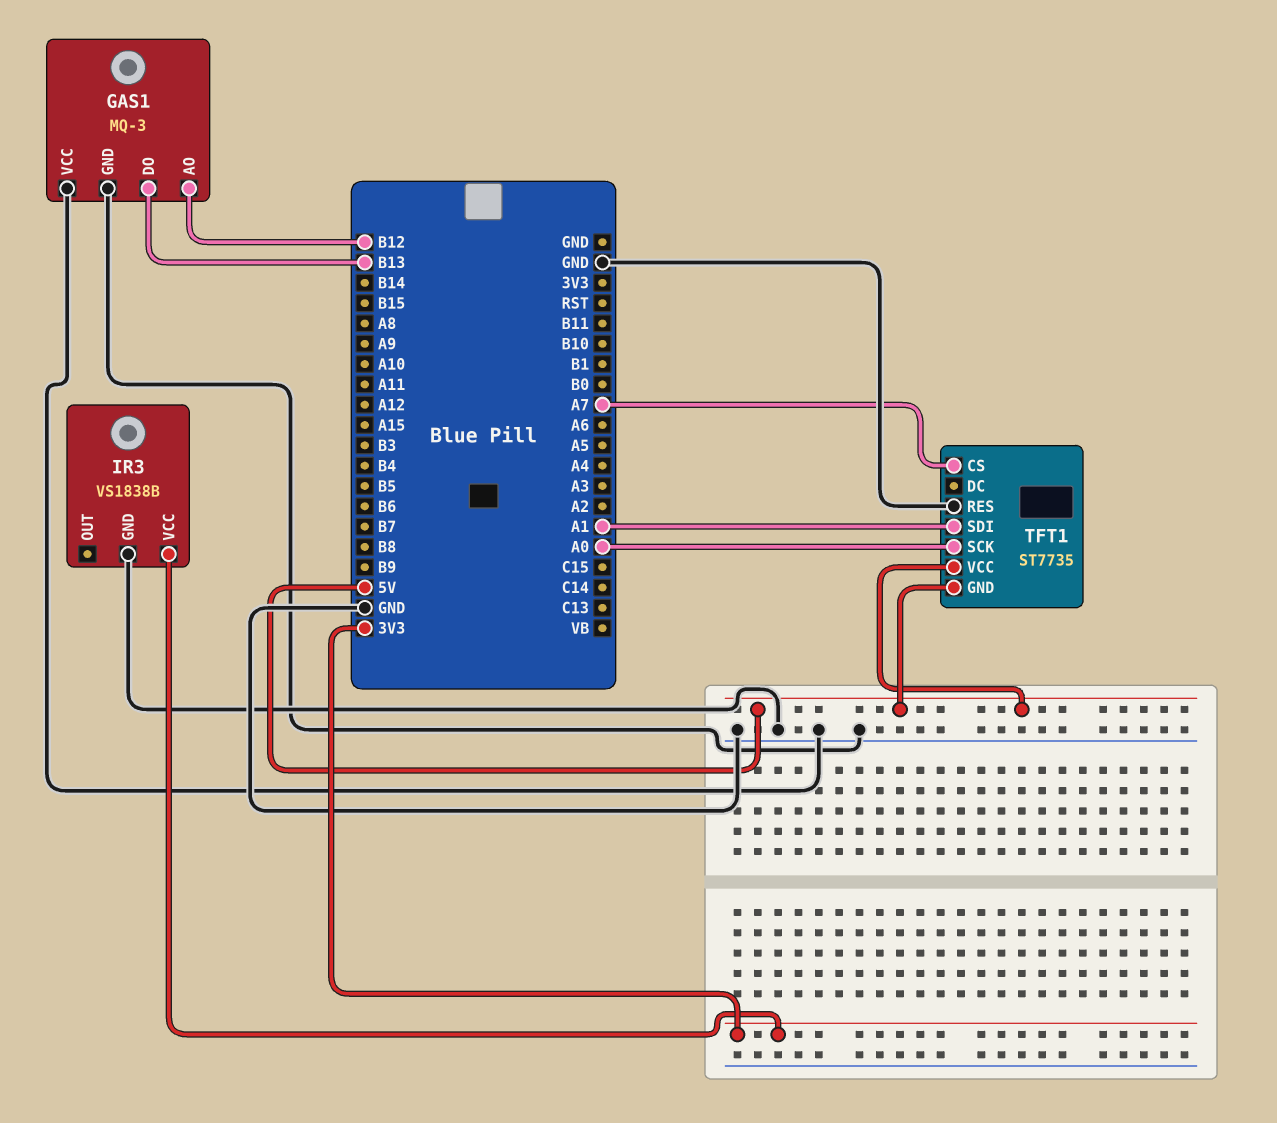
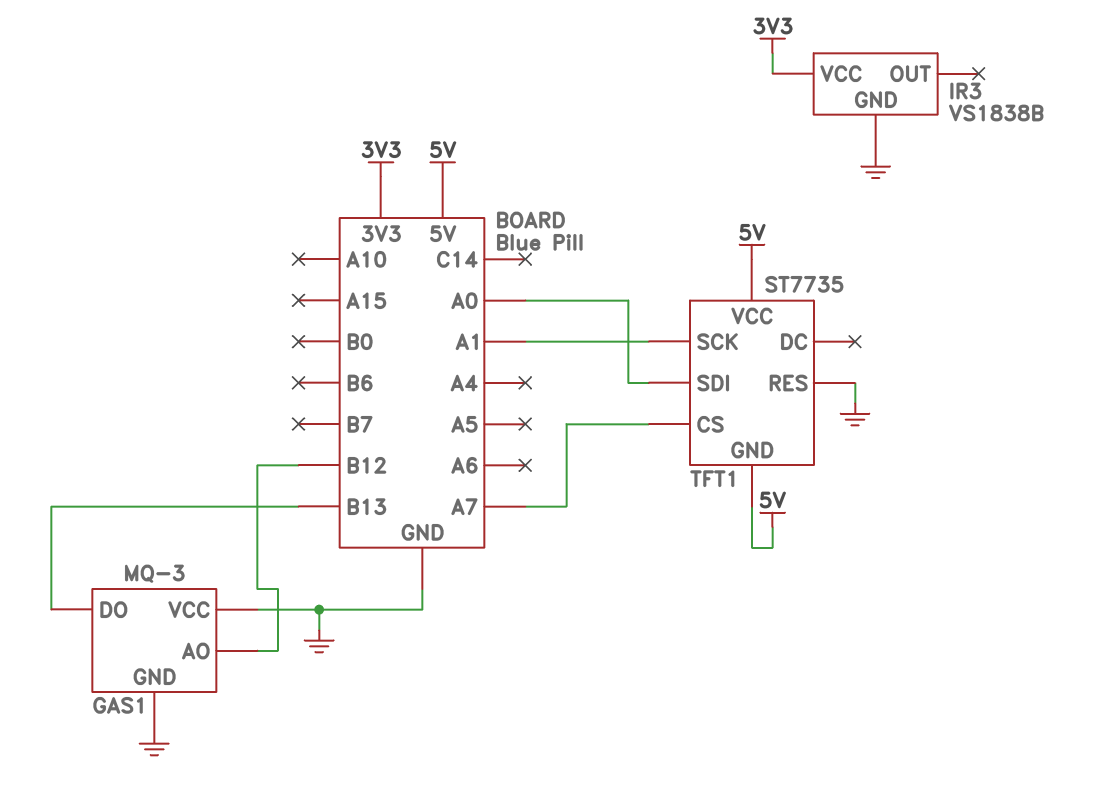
TFT1 pin SCK: A0 -> A1
TFT1 pin SDI: A1 -> A0

